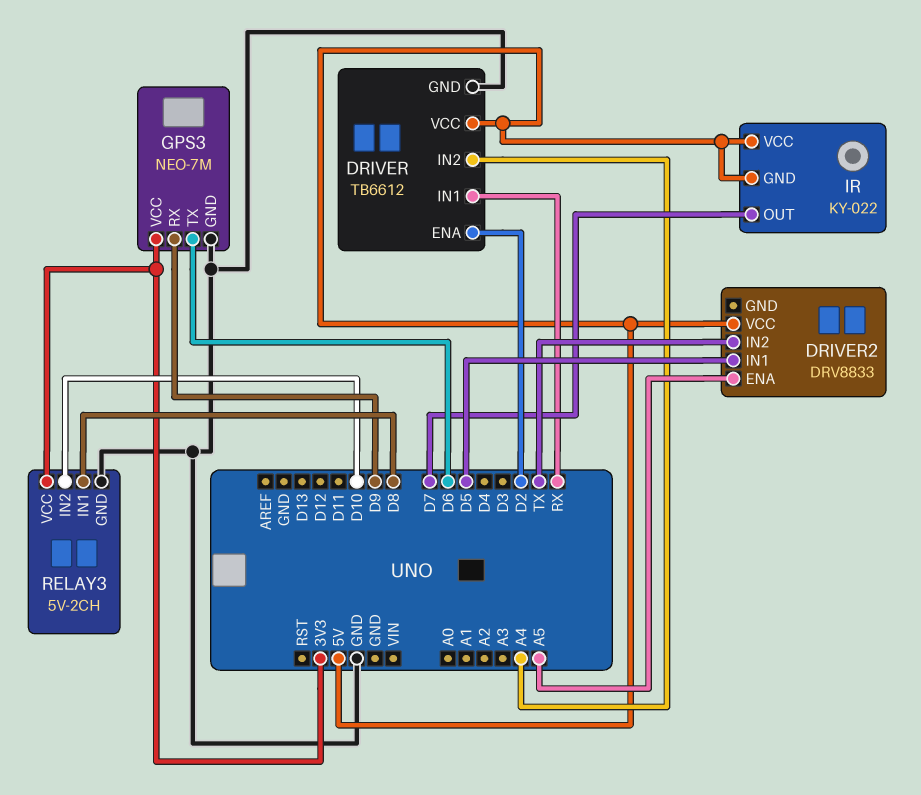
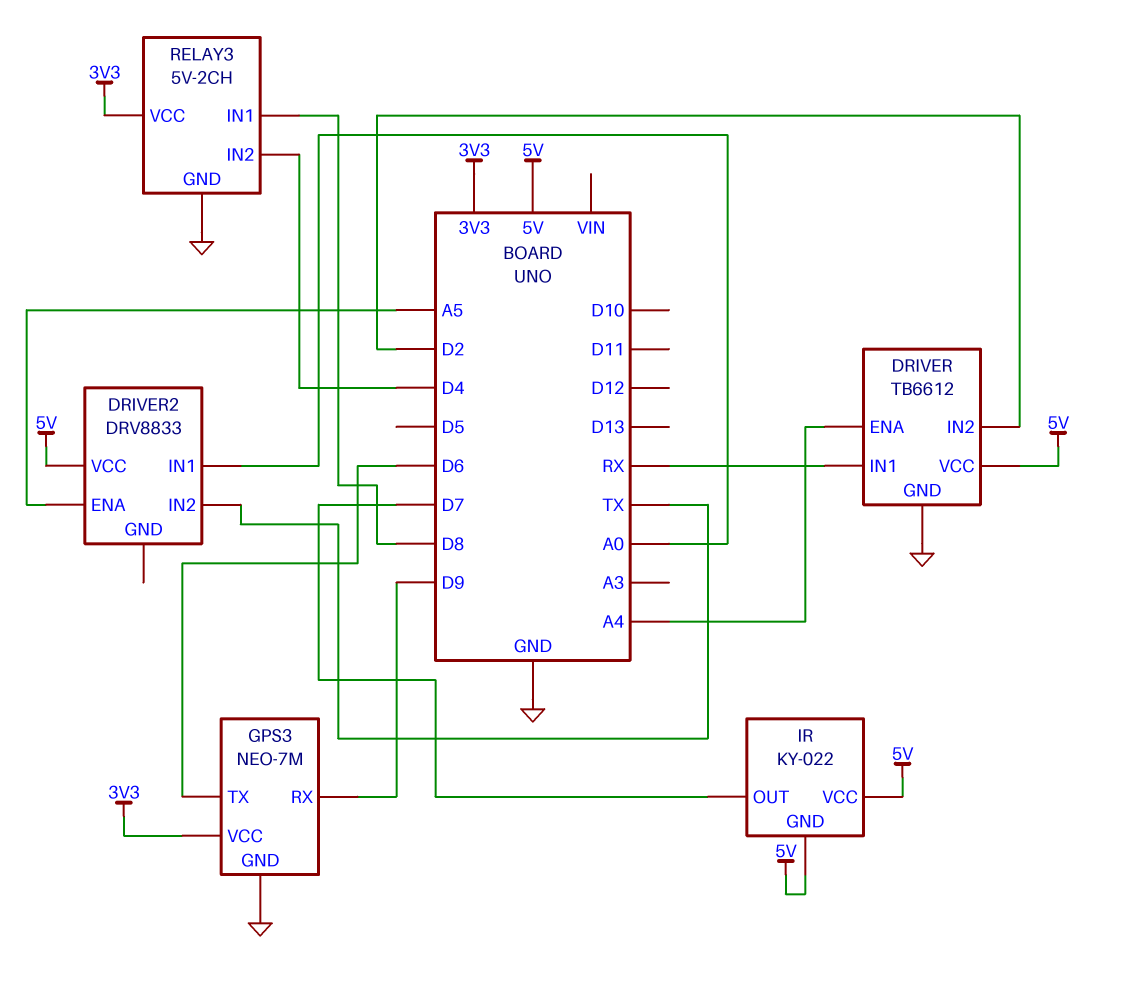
DRIVER pin ENA: D2 -> A4
DRIVER pin IN2: A4 -> D2
DRIVER2 pin IN1: D5 -> A0
RELAY3 pin IN2: D10 -> D4

